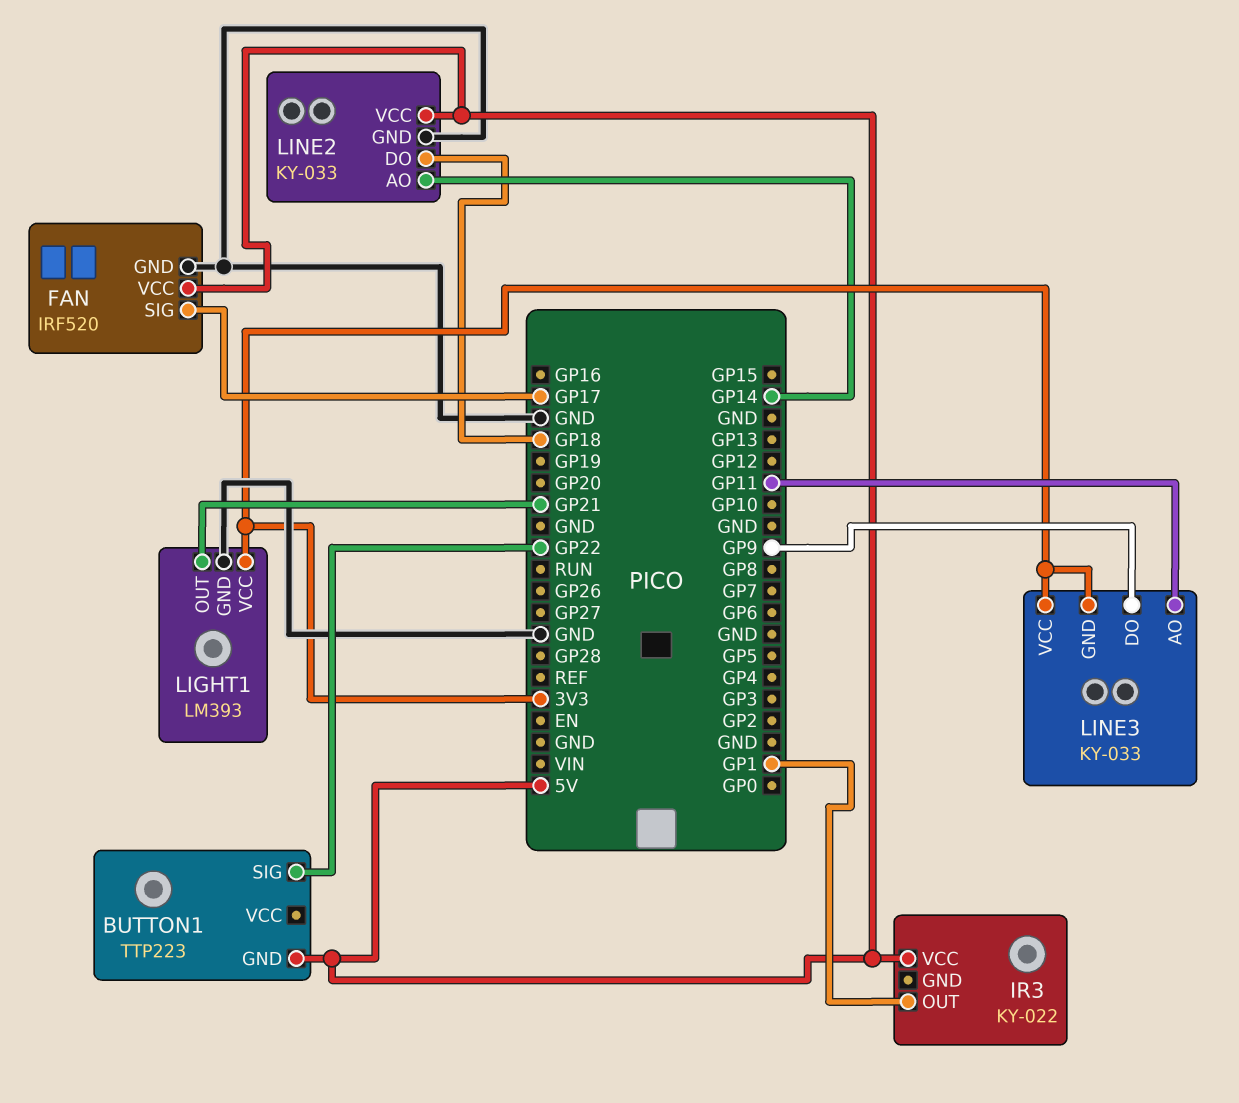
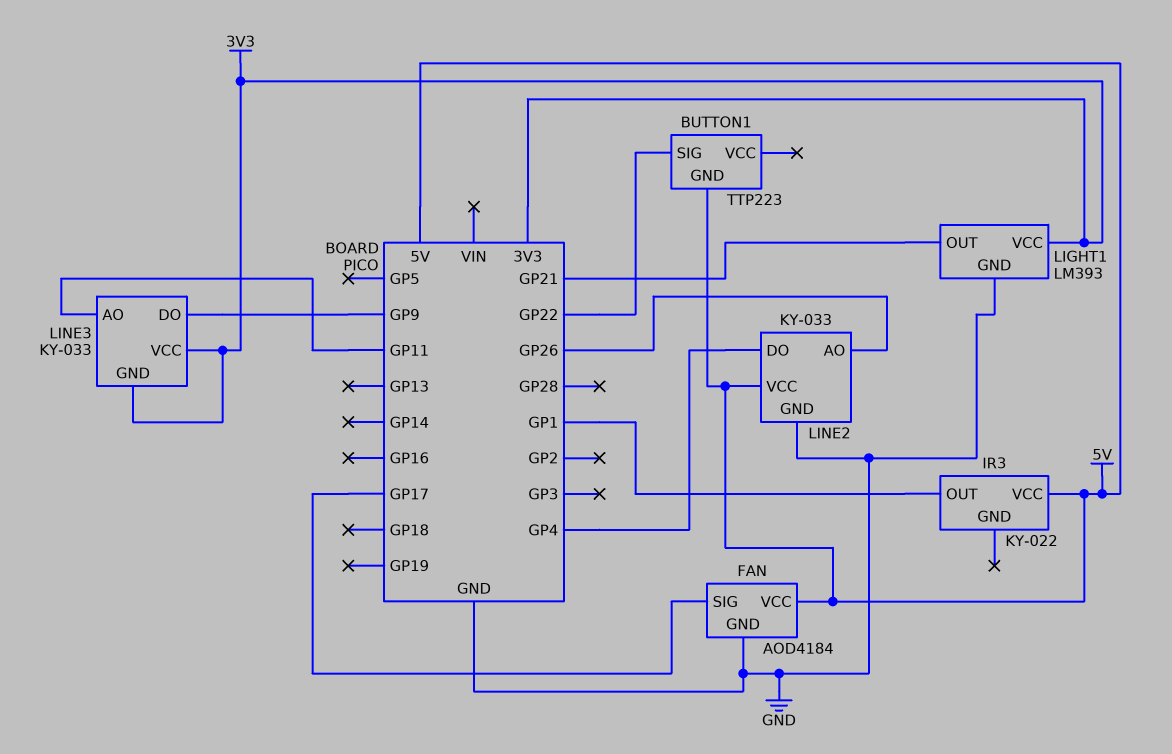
FAN: IRF520 -> AOD4184
LINE2 pin AO: GP14 -> GP26
LINE2 pin DO: GP18 -> GP4

